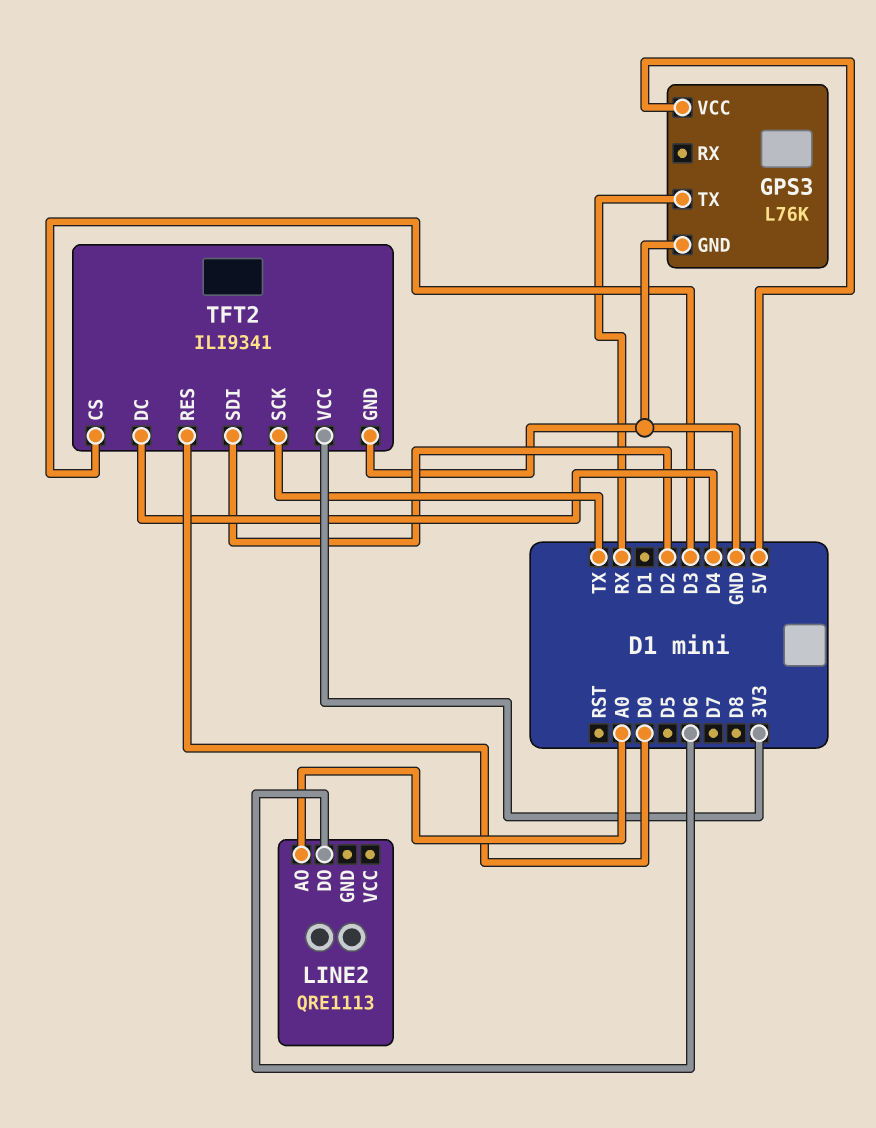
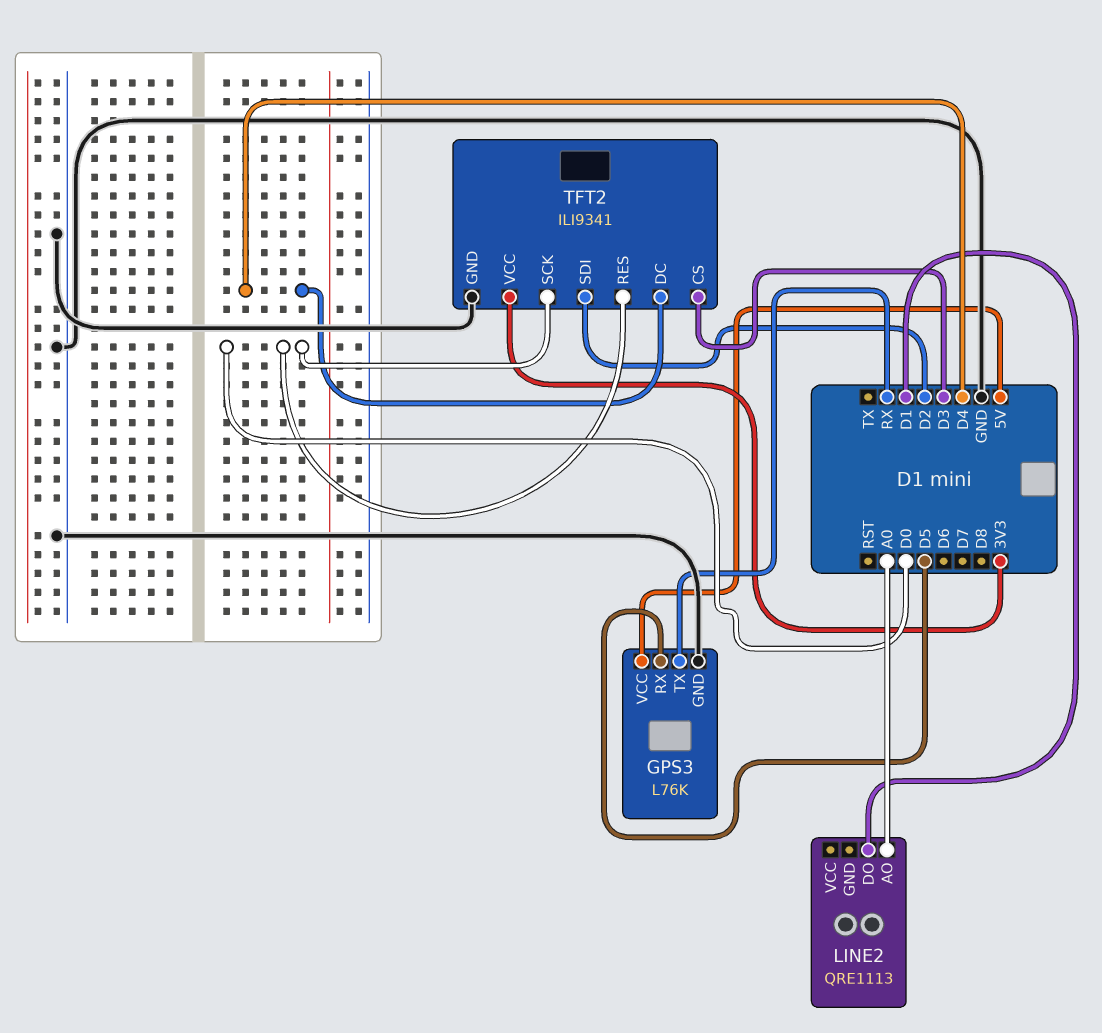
GPS3 pin RX: none -> D5
LINE2 pin DO: D6 -> D1
TFT2 pin SCK: TX -> D0

